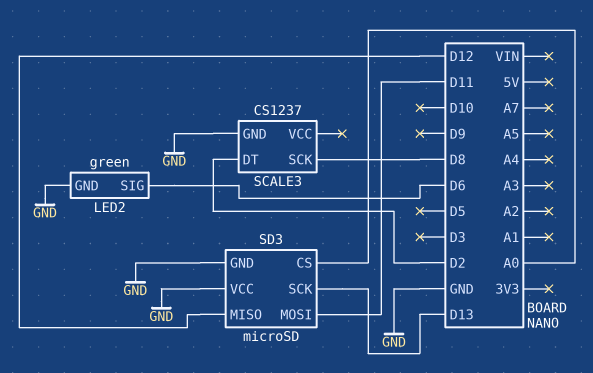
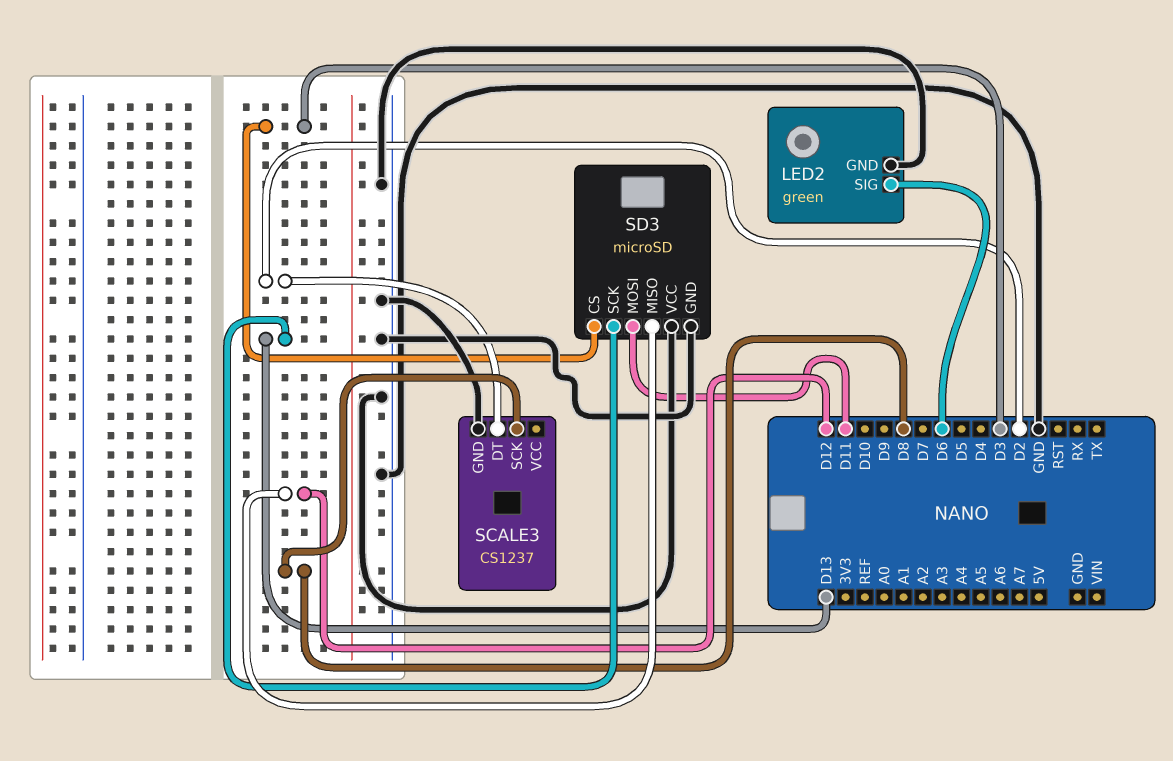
SD3 pin CS: A0 -> D3

